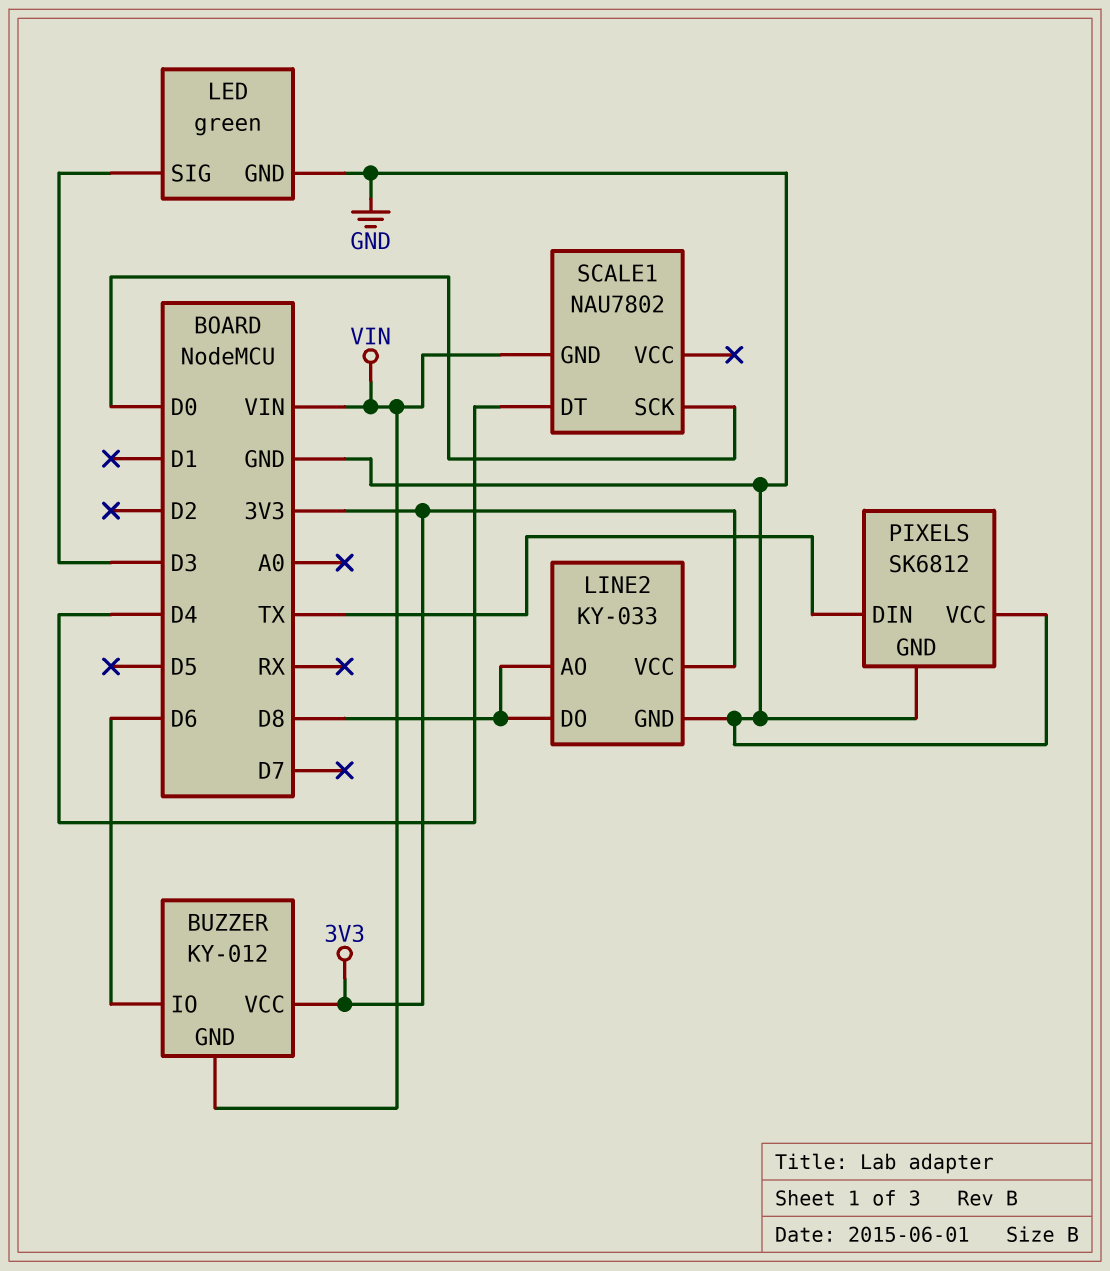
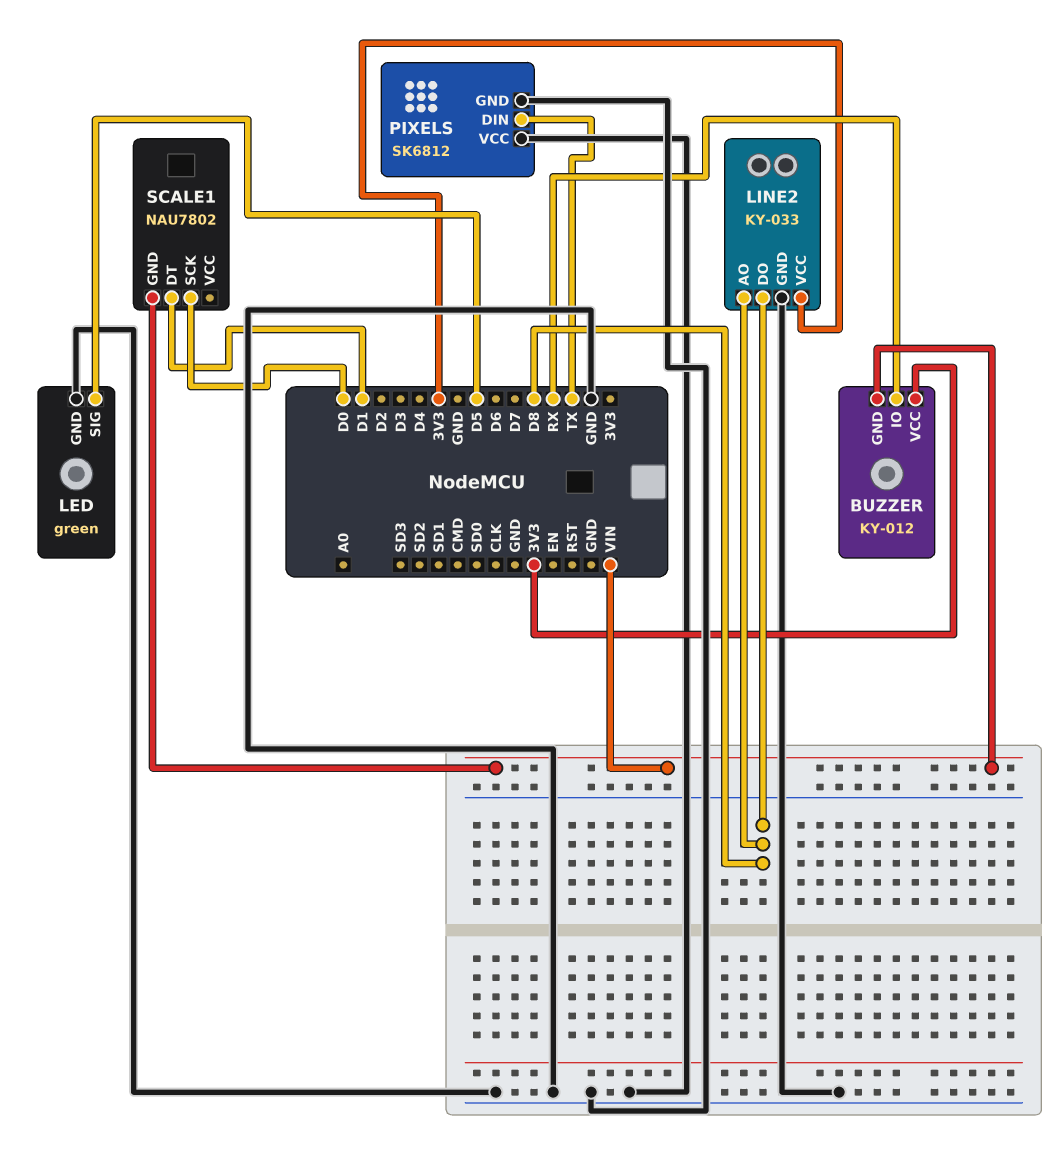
BUZZER pin IO: D6 -> RX
LED pin SIG: D3 -> D5
SCALE1 pin DT: D4 -> D1

